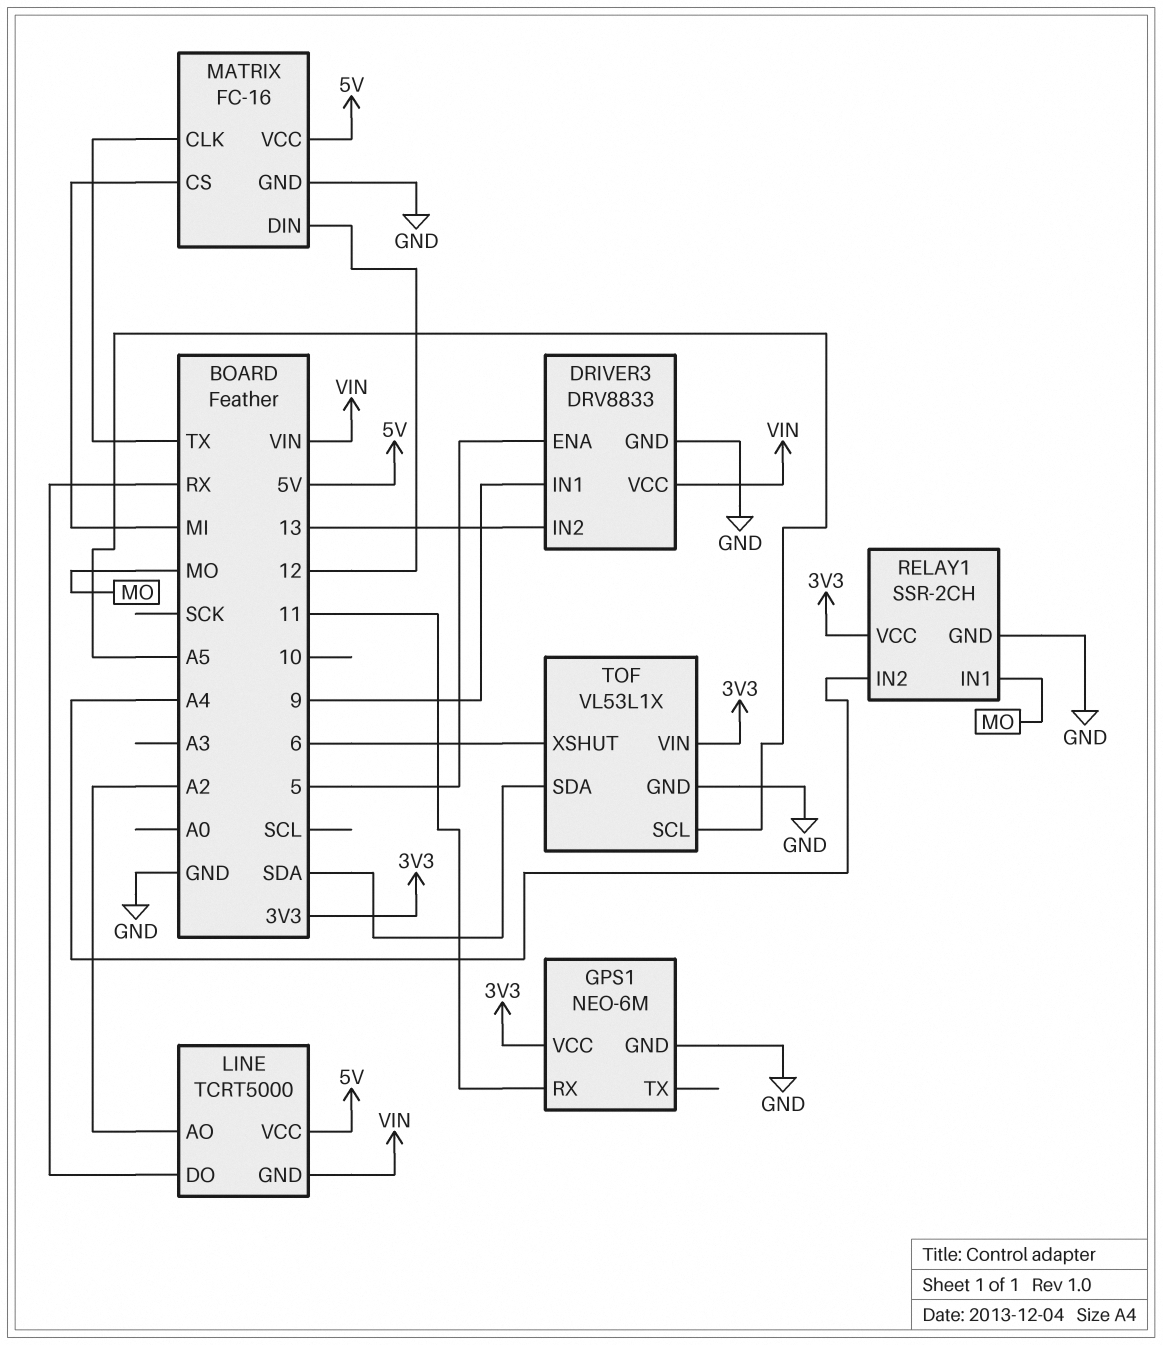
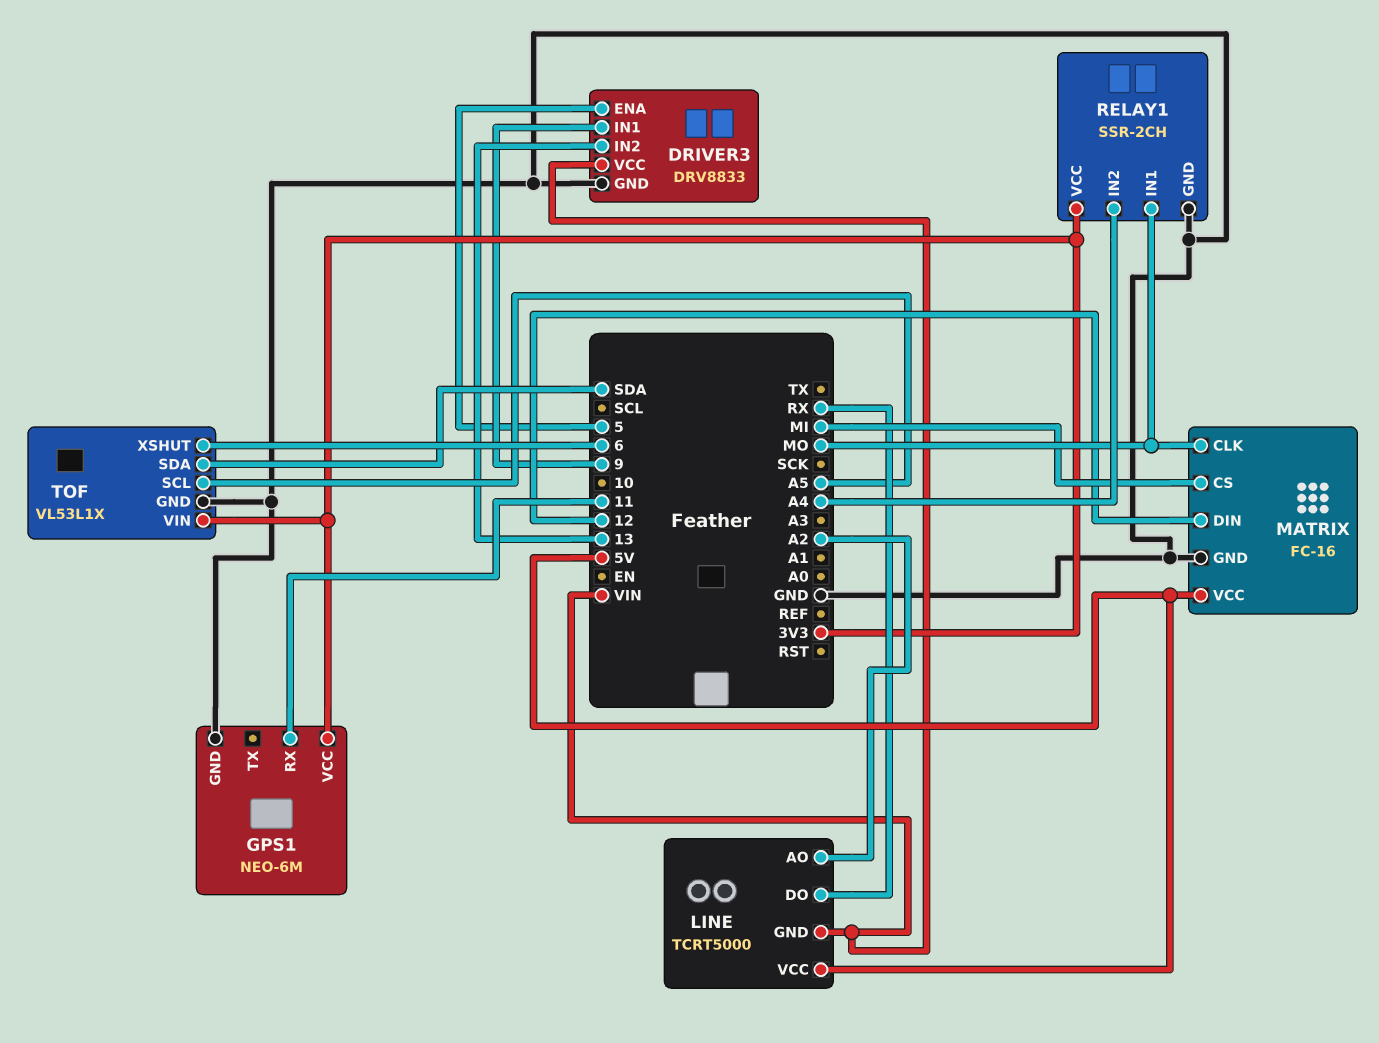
MATRIX pin CLK: TX -> MO

